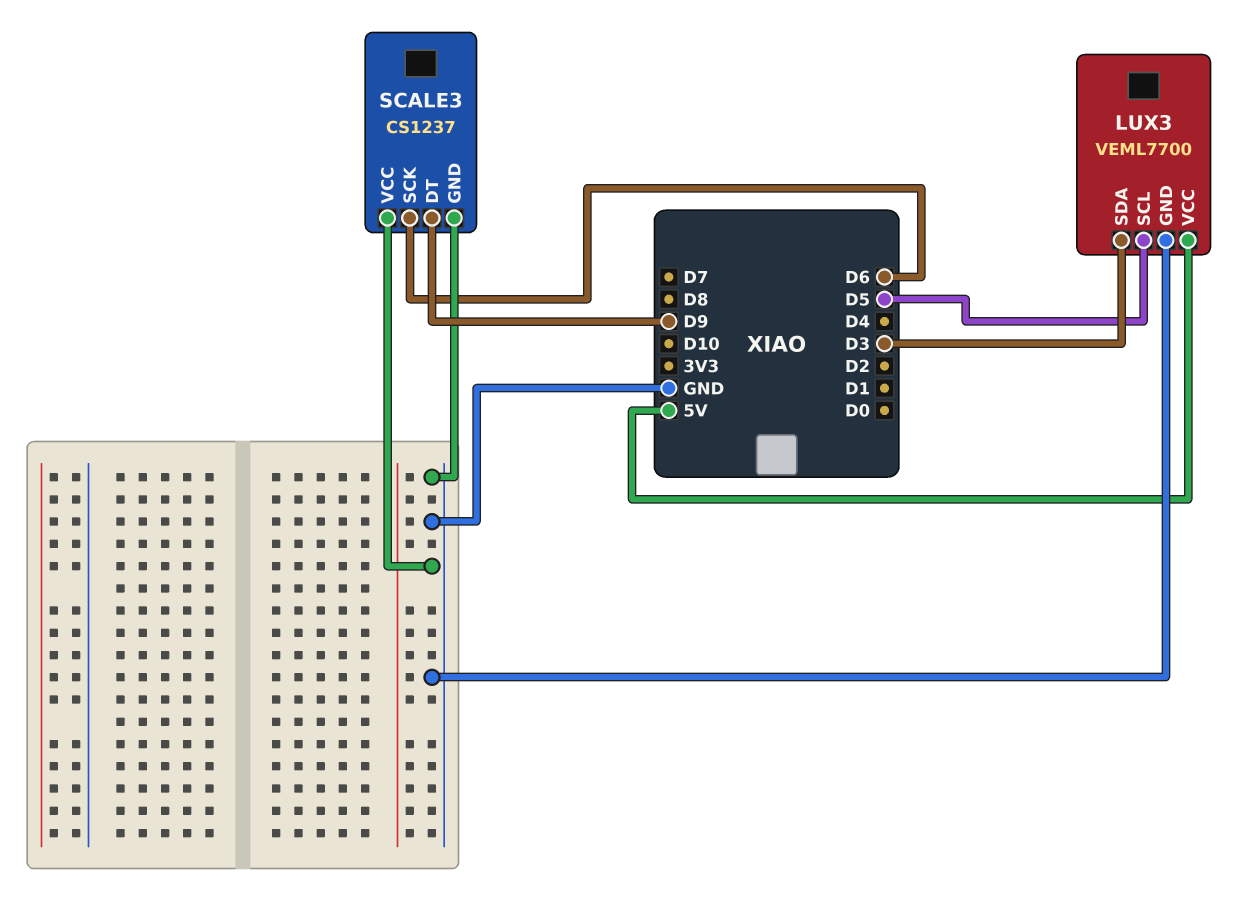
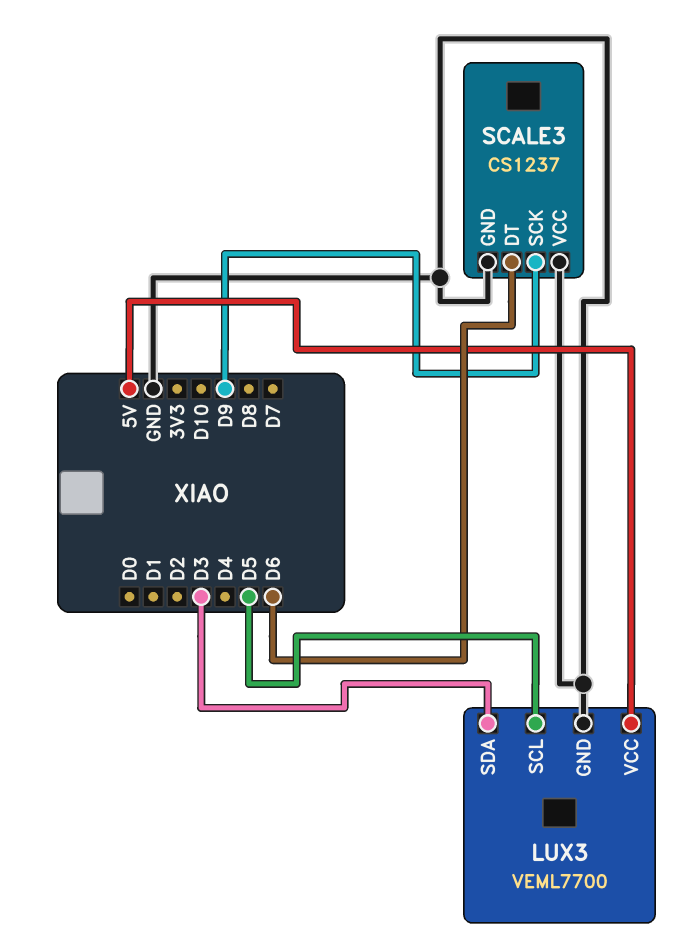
SCALE3 pin DT: D9 -> D6
SCALE3 pin SCK: D6 -> D9

